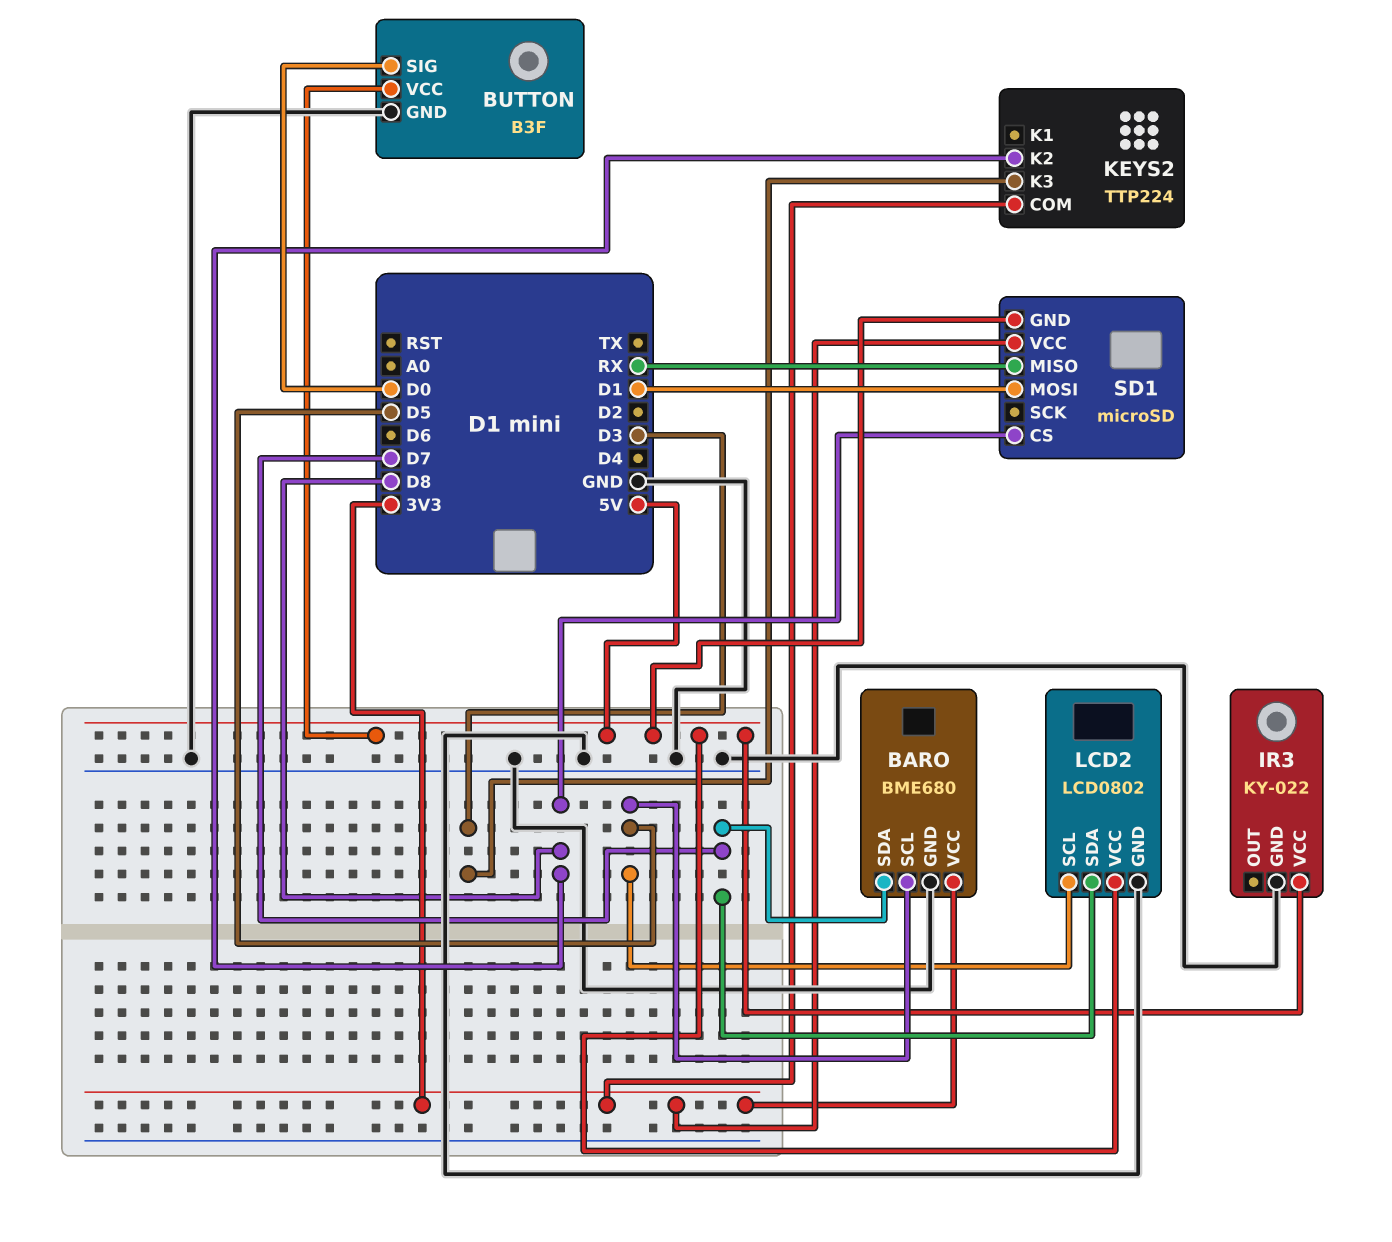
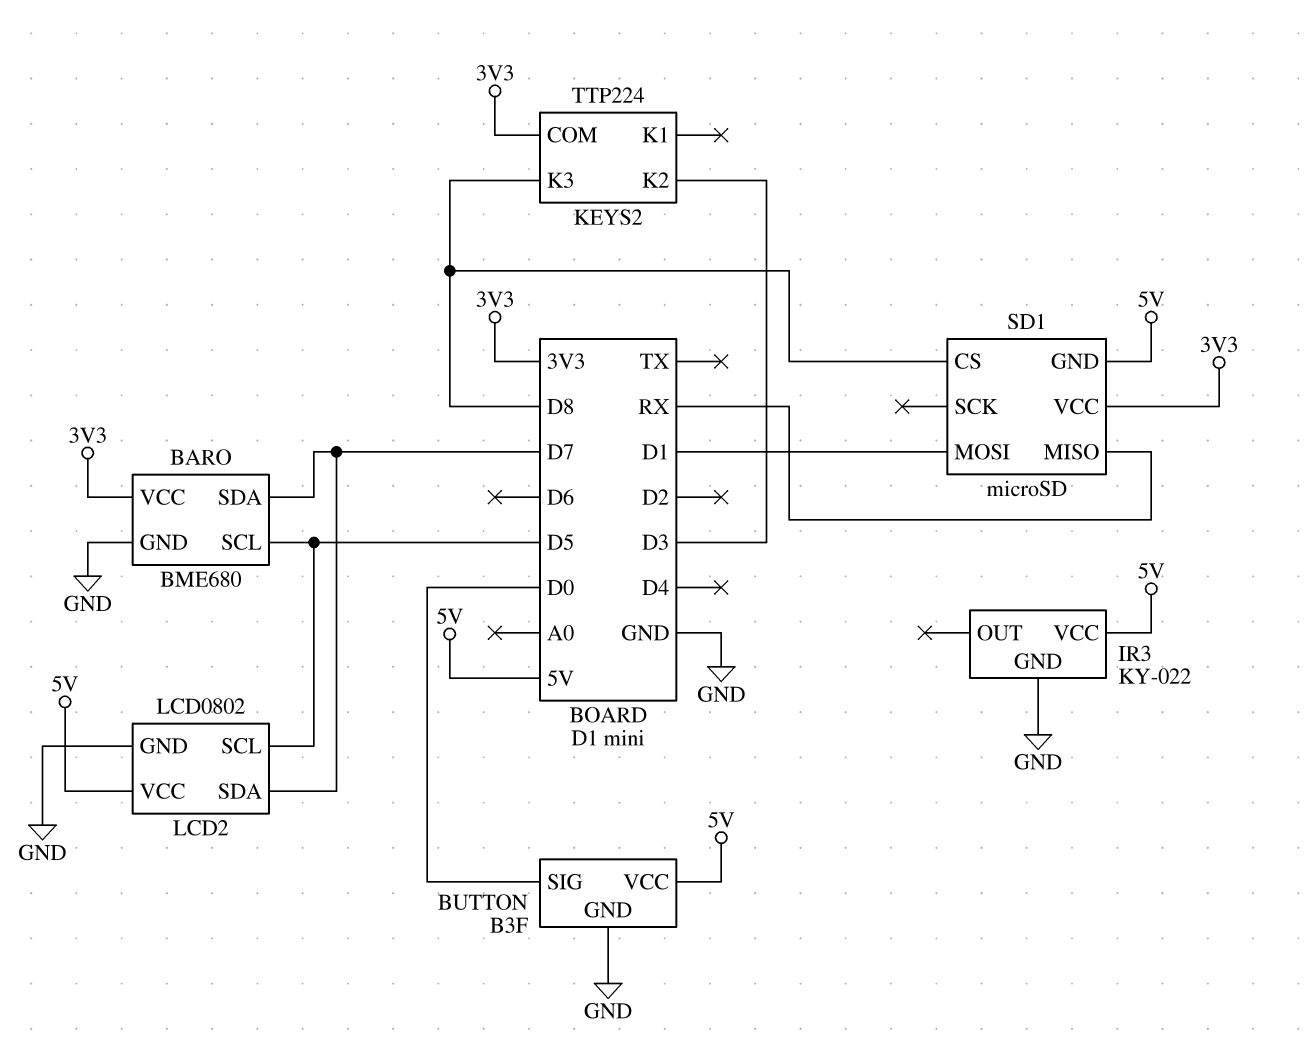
KEYS2 pin K2: D8 -> D3
KEYS2 pin K3: D3 -> D8

